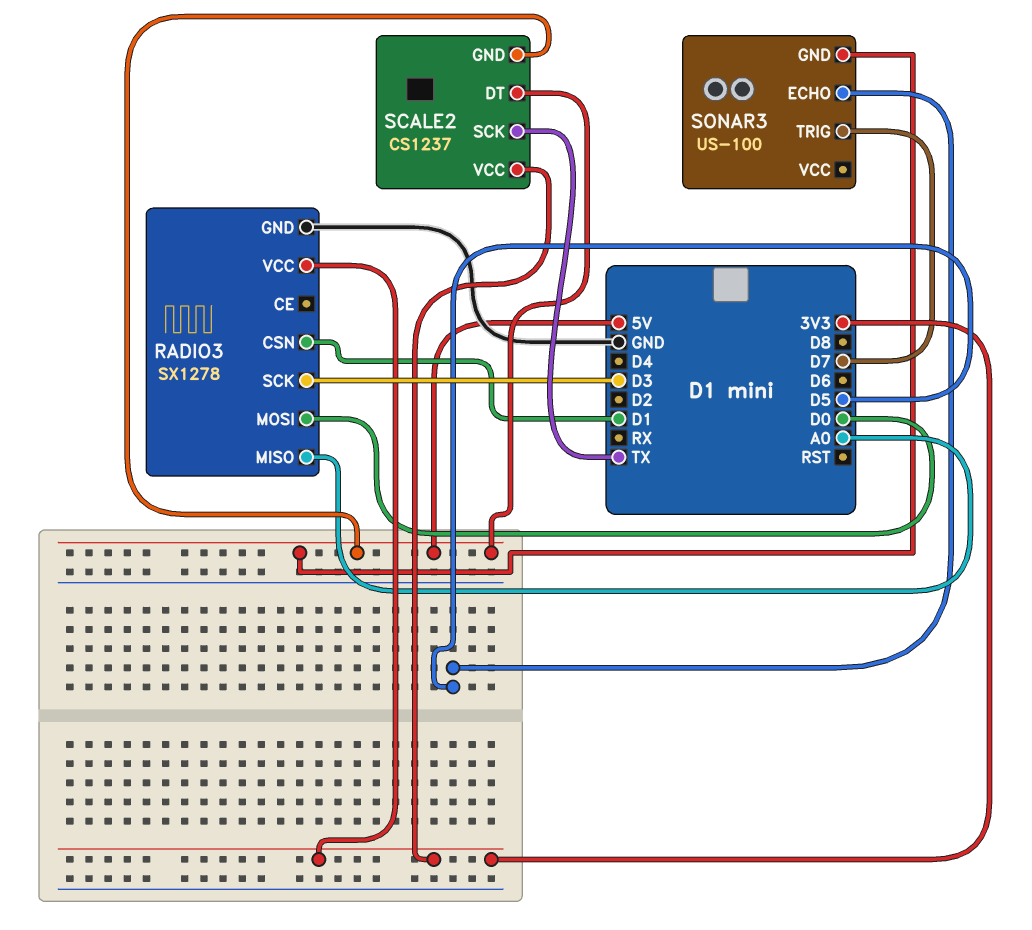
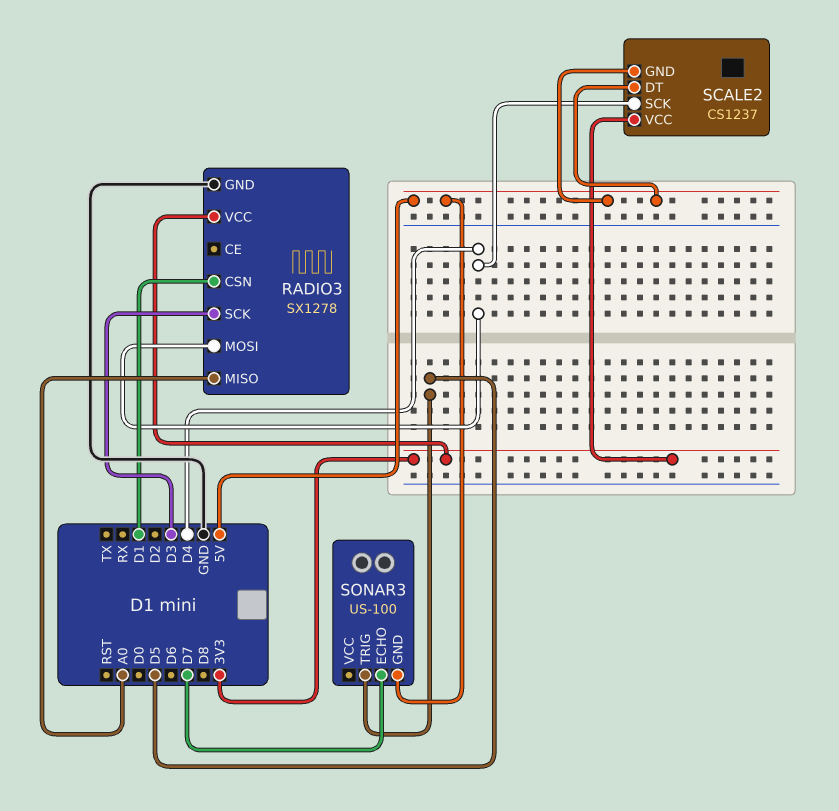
RADIO3 pin MOSI: D0 -> D4
SCALE2 pin SCK: TX -> D4
SONAR3 pin ECHO: D5 -> D7
SONAR3 pin TRIG: D7 -> D5

